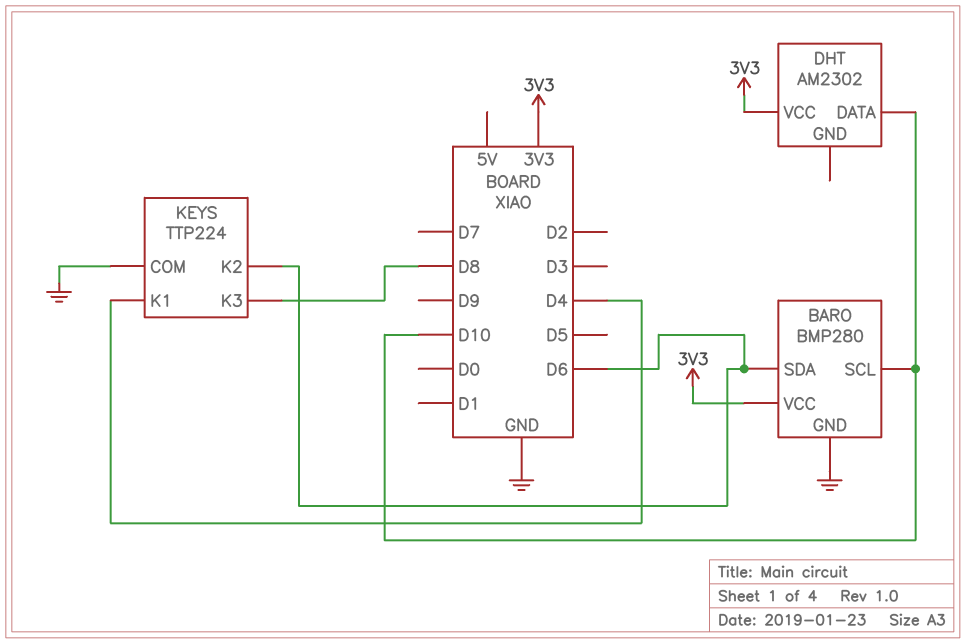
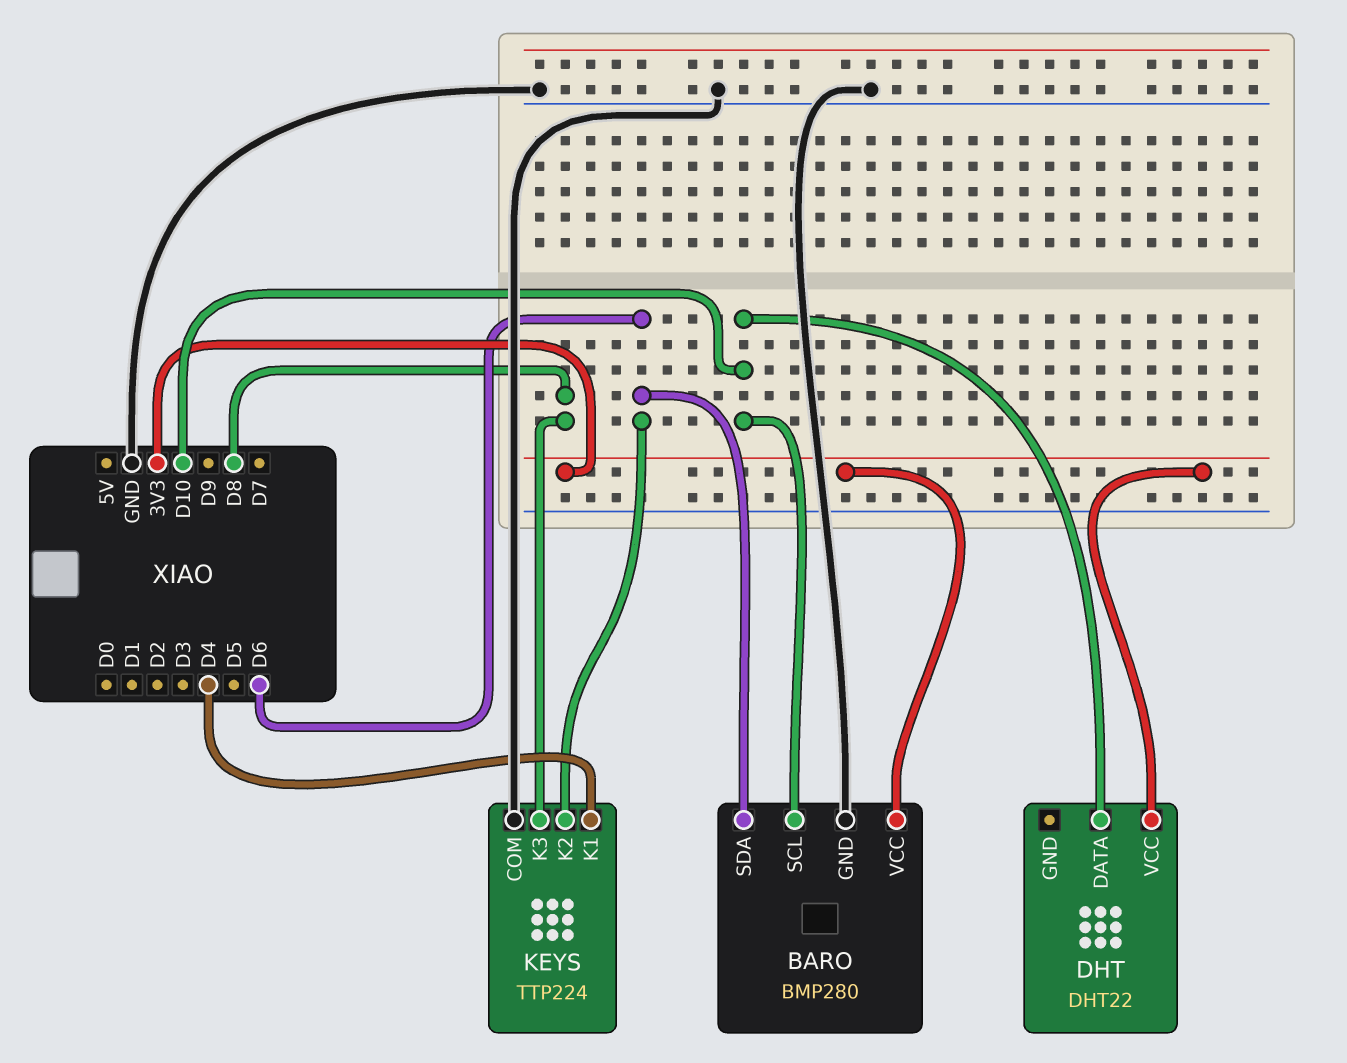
DHT: AM2302 -> DHT22

